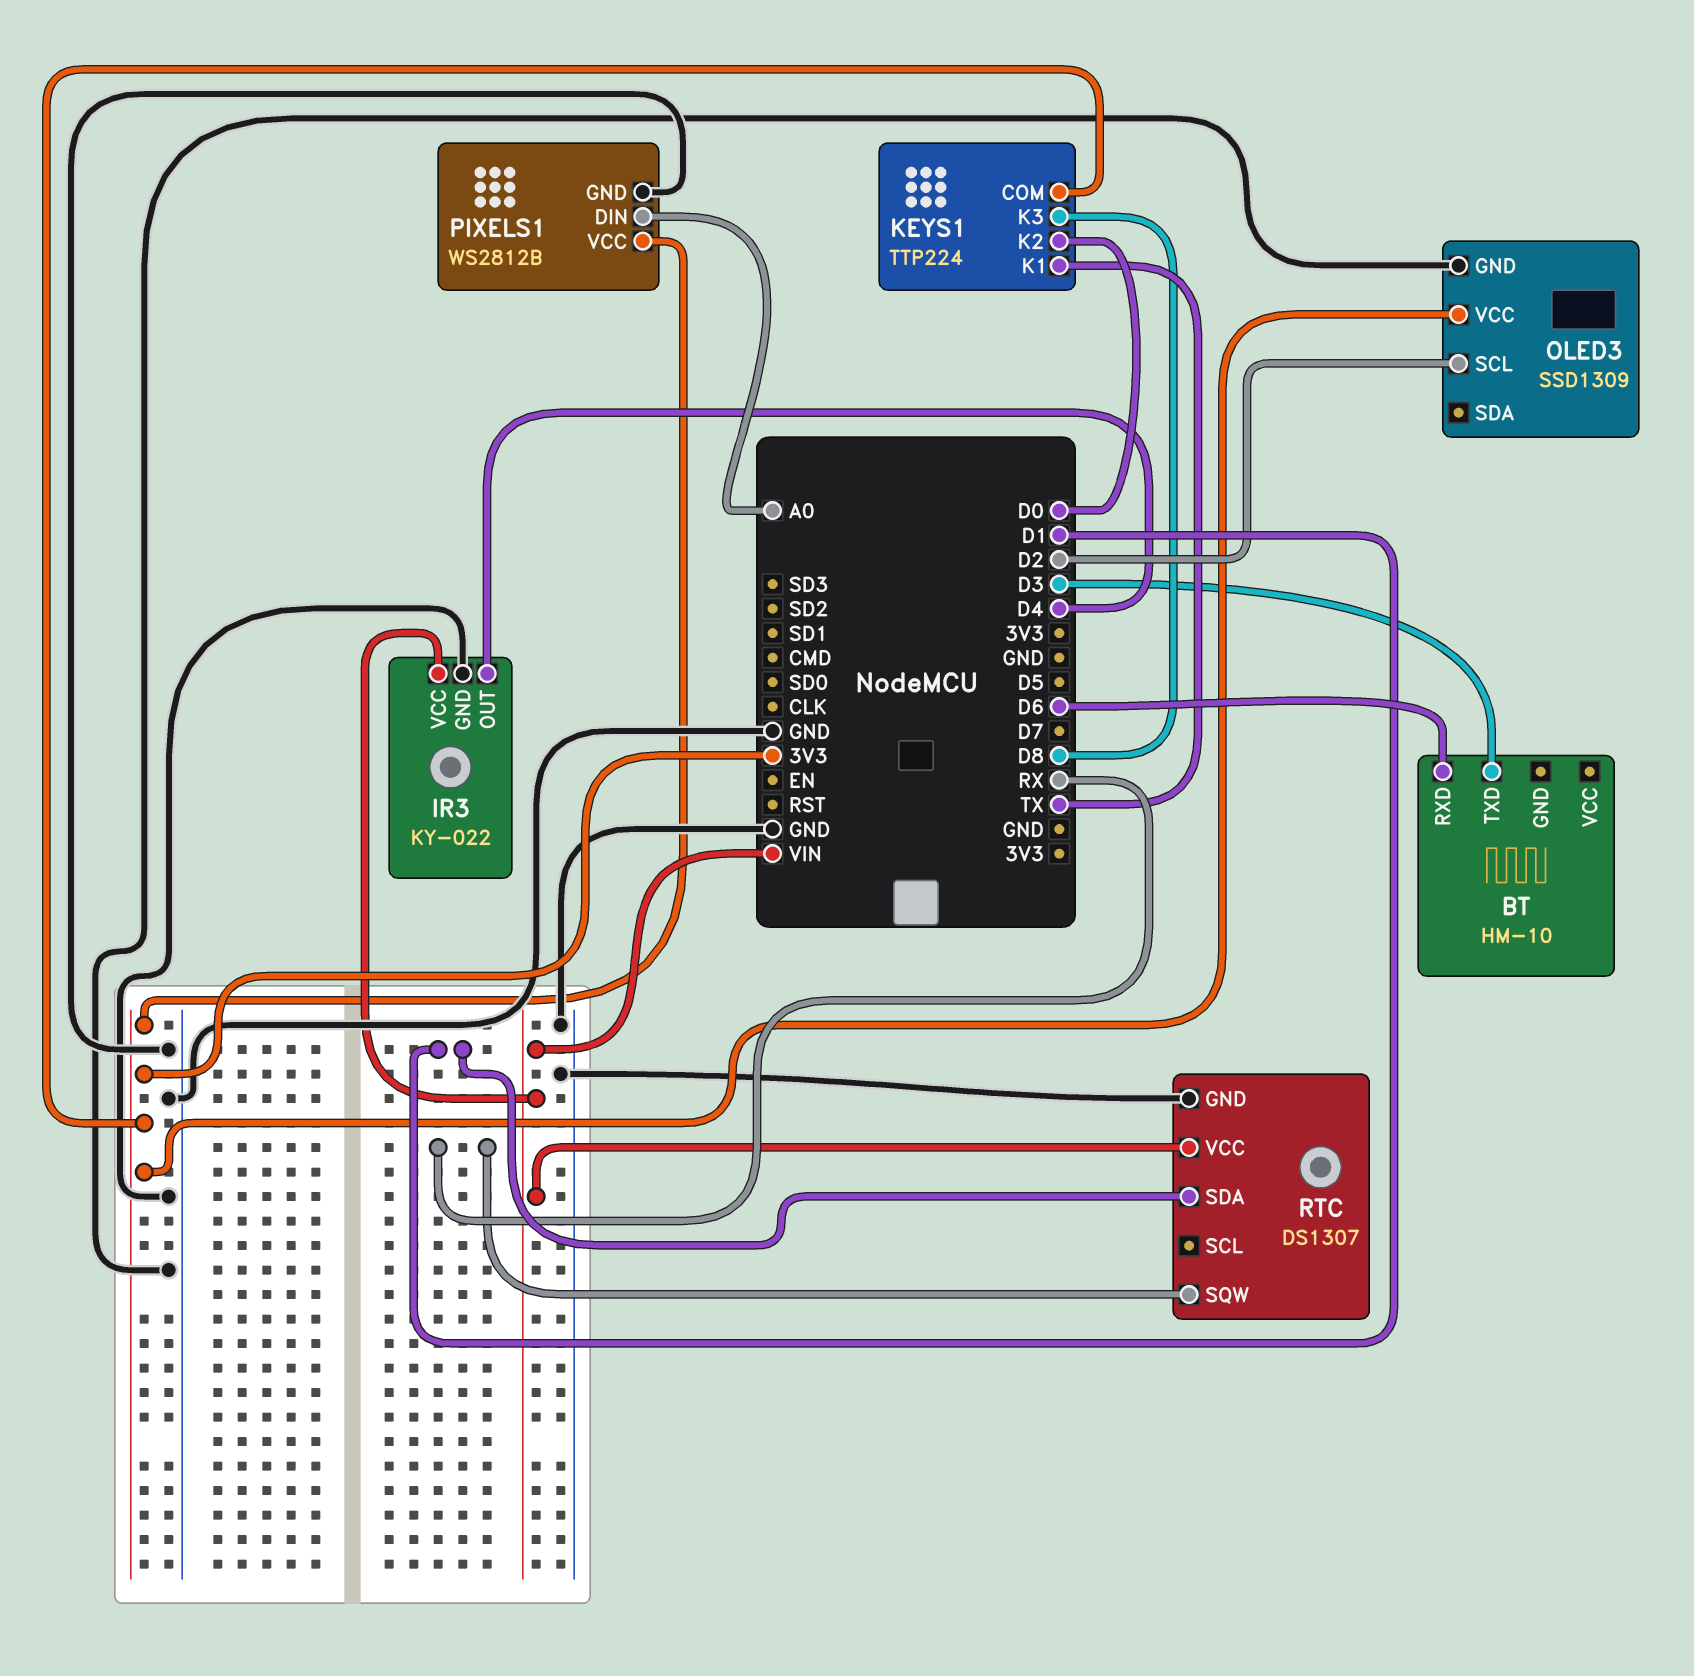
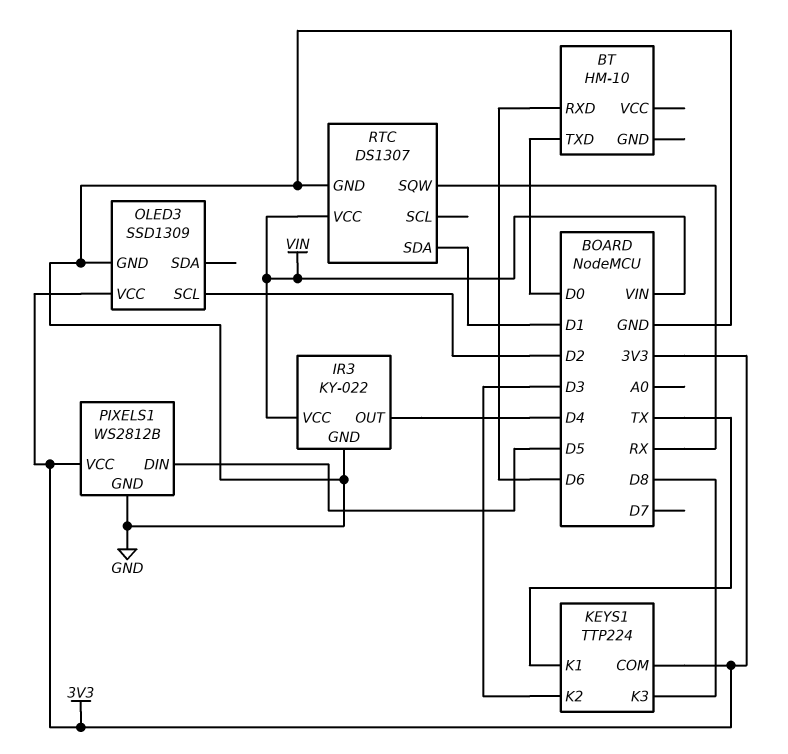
BT pin TXD: D3 -> D0
KEYS1 pin K2: D0 -> D3
PIXELS1 pin DIN: A0 -> D5

